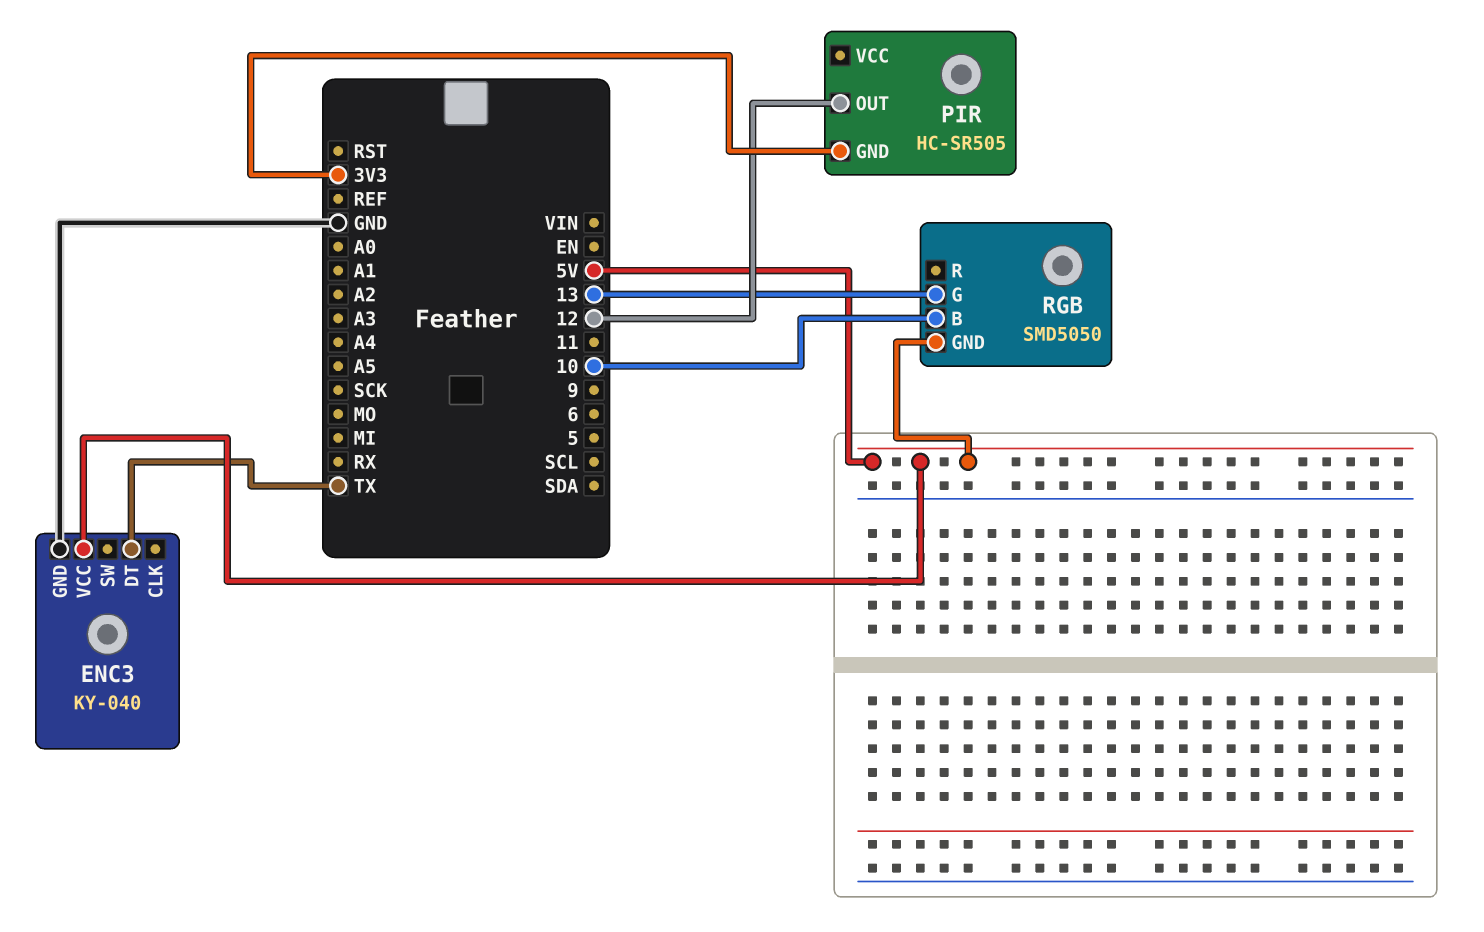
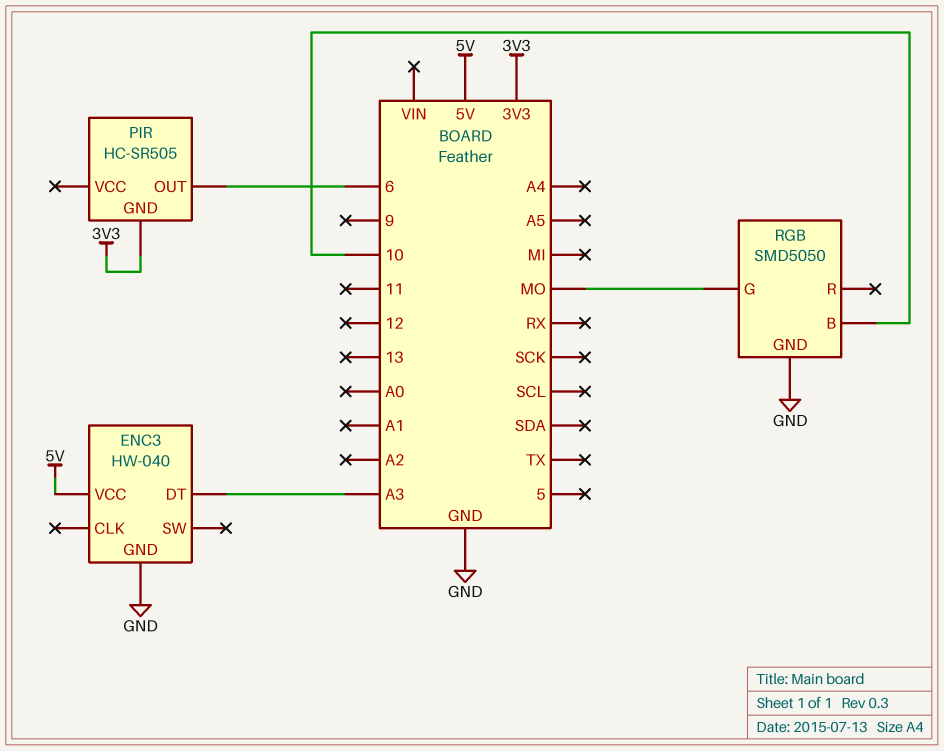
ENC3: KY-040 -> HW-040
ENC3 pin DT: TX -> A3
PIR pin OUT: 12 -> 6
RGB pin G: 13 -> MO
RGB pin GND: 5V -> GND

